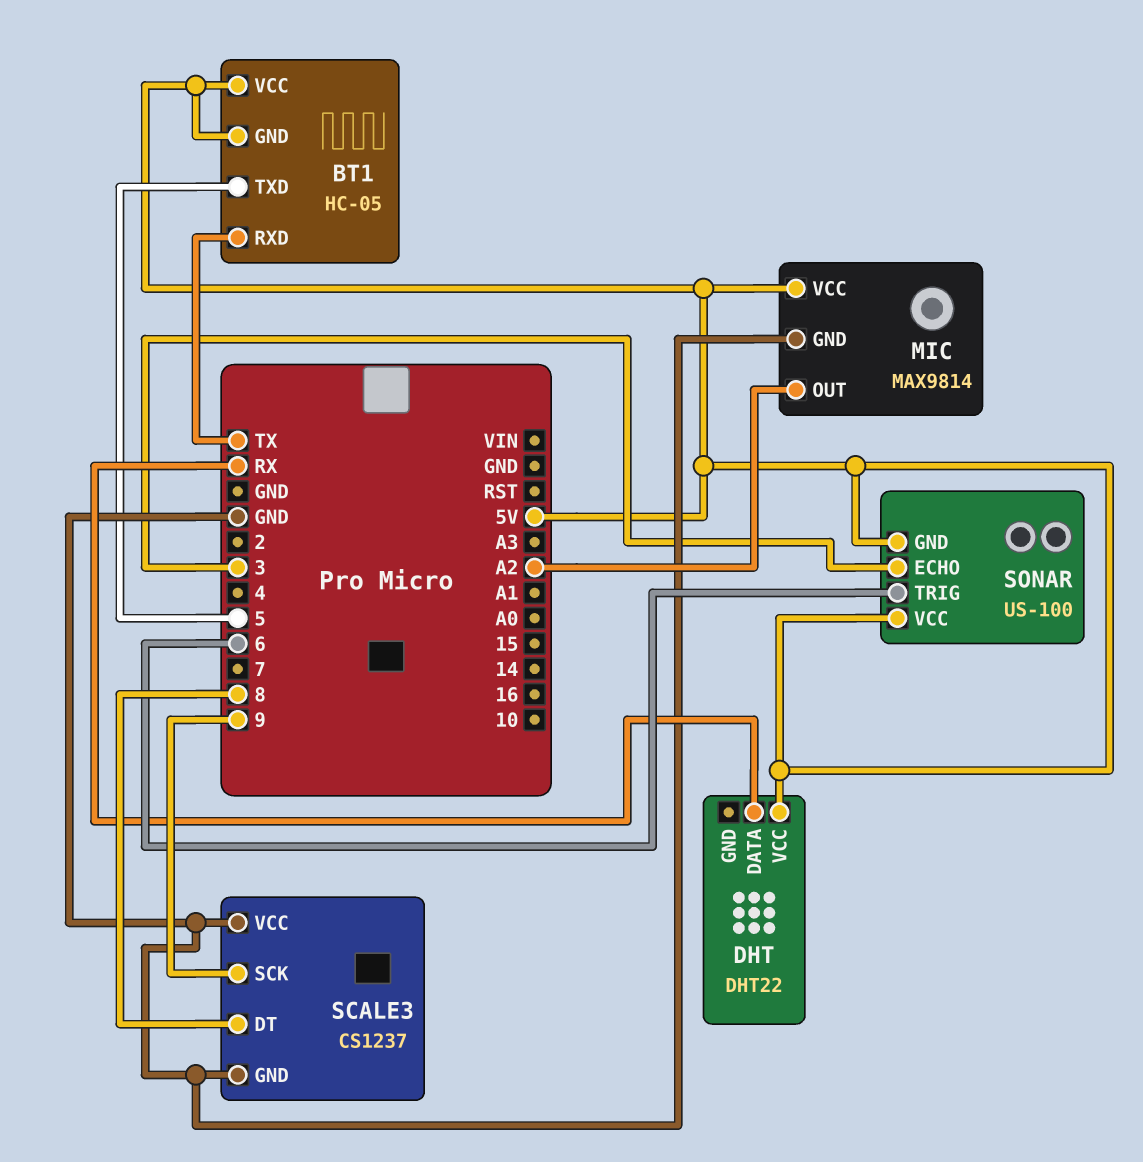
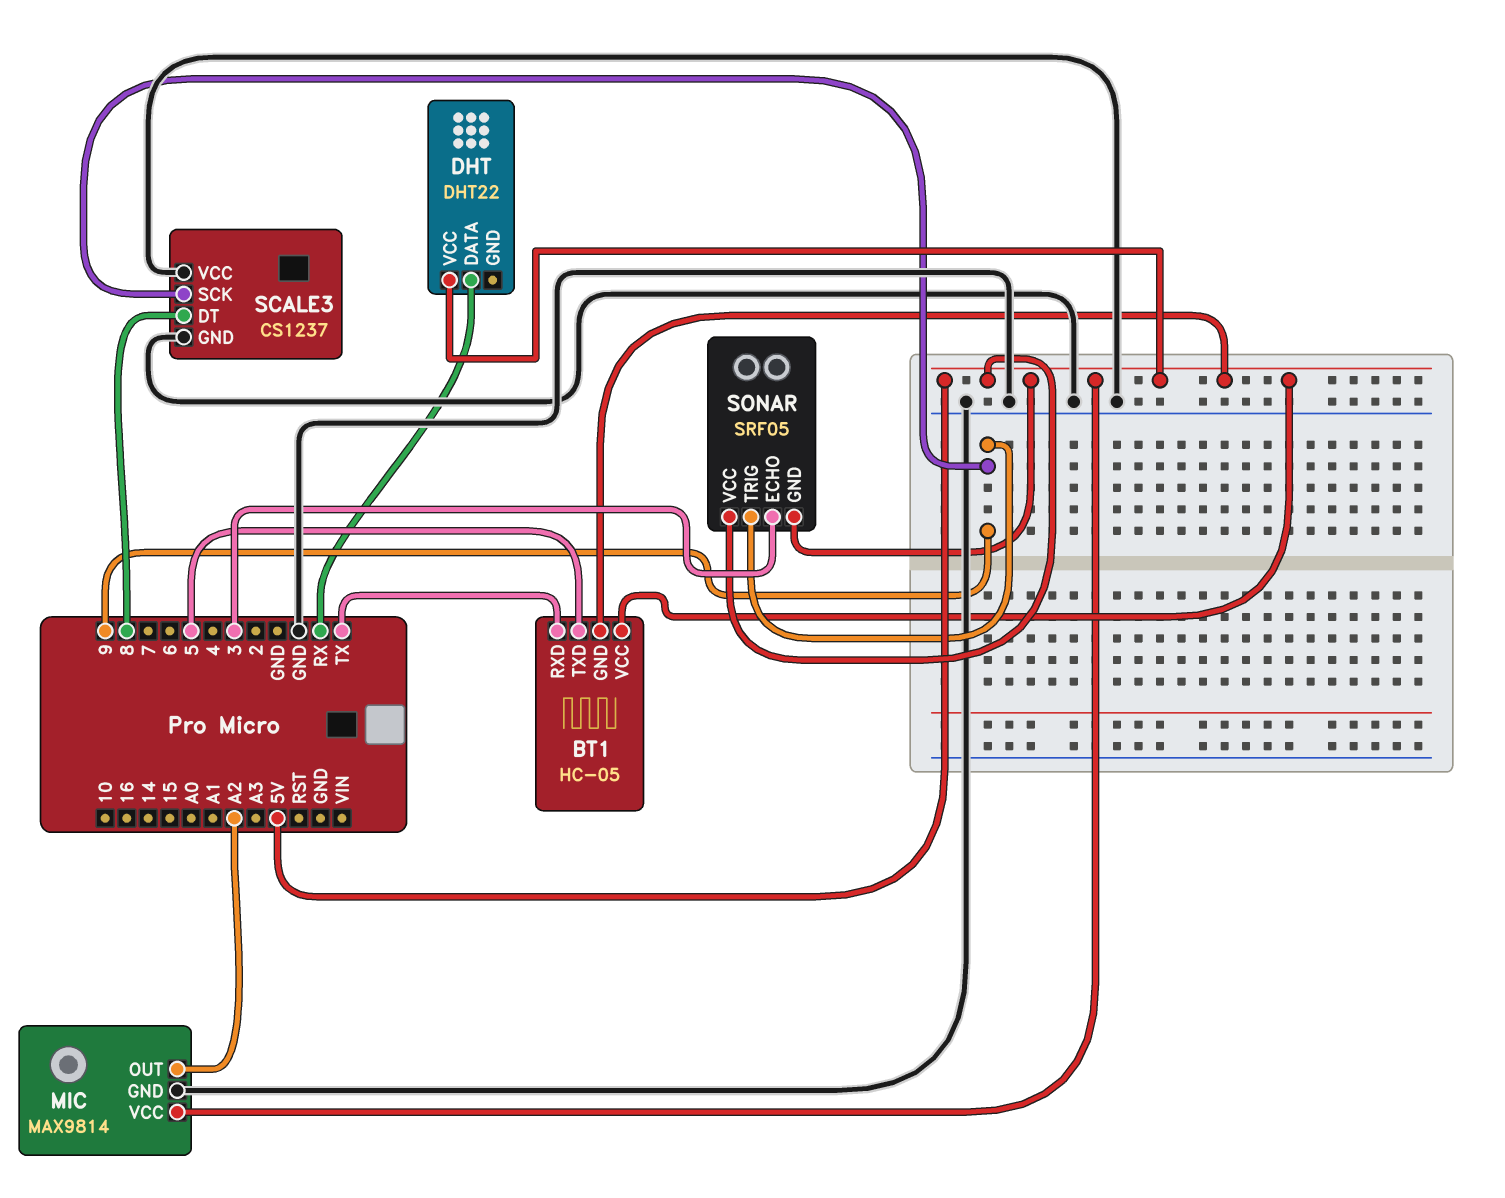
SONAR: US-100 -> SRF05
SONAR pin TRIG: 6 -> 9

